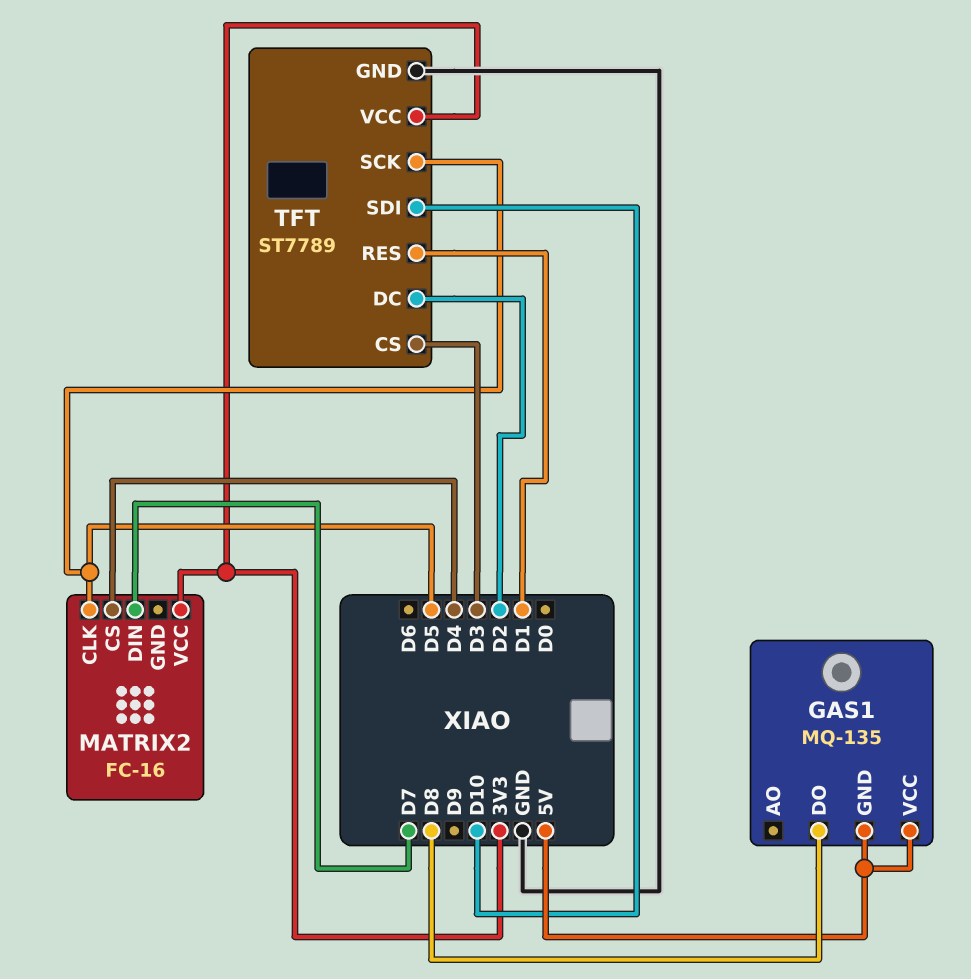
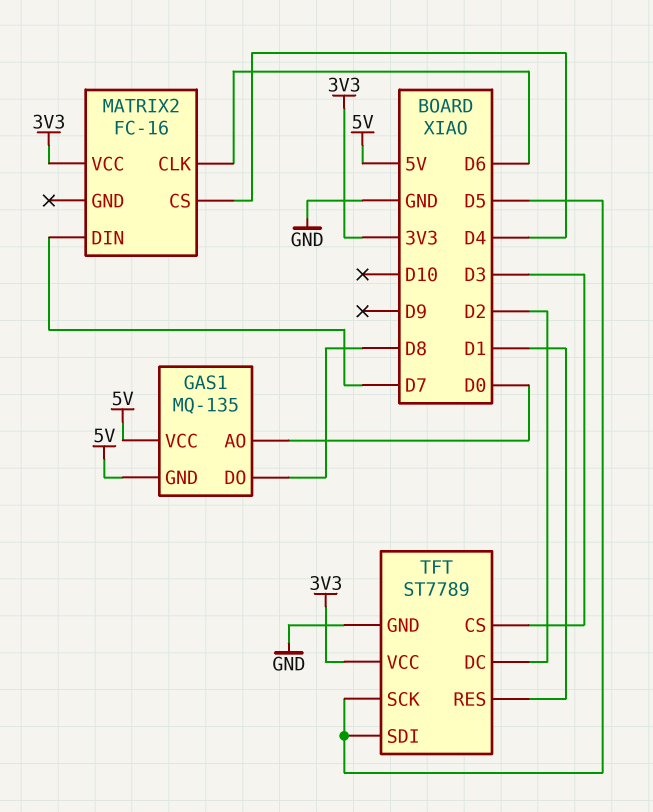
GAS1 pin AO: none -> D0
MATRIX2 pin CLK: D5 -> D6
TFT pin SDI: D10 -> D5

